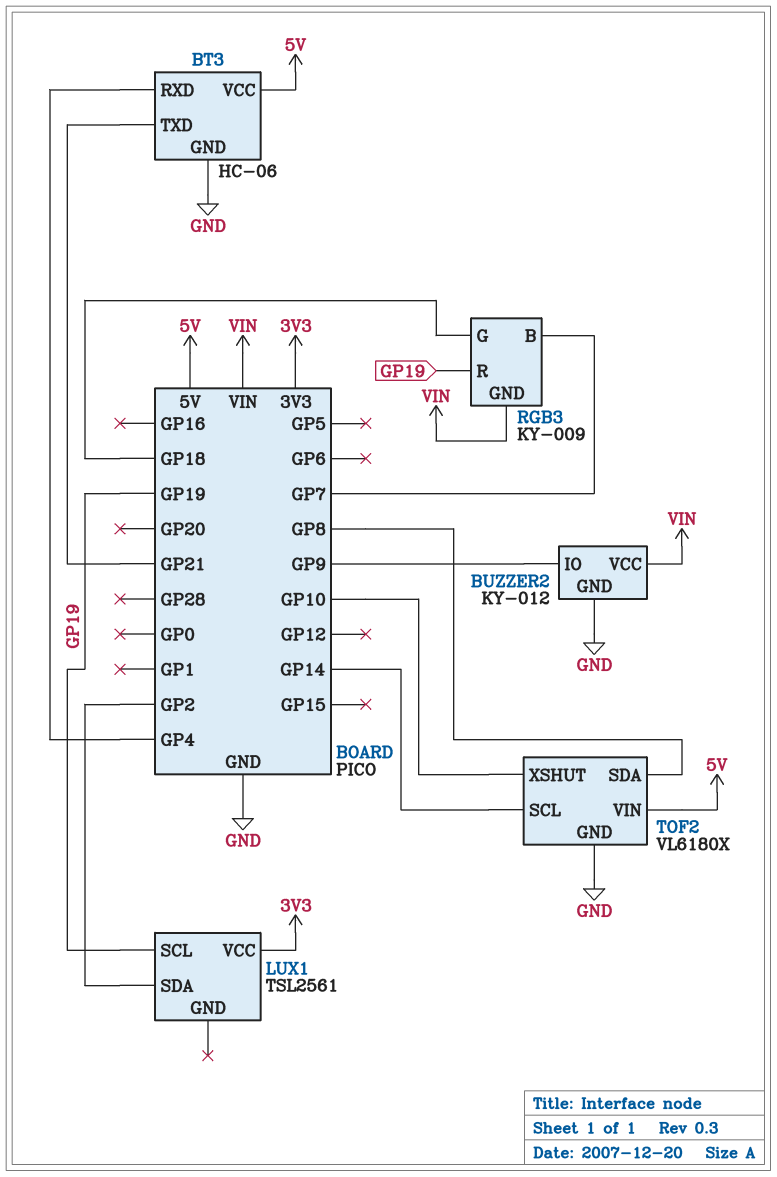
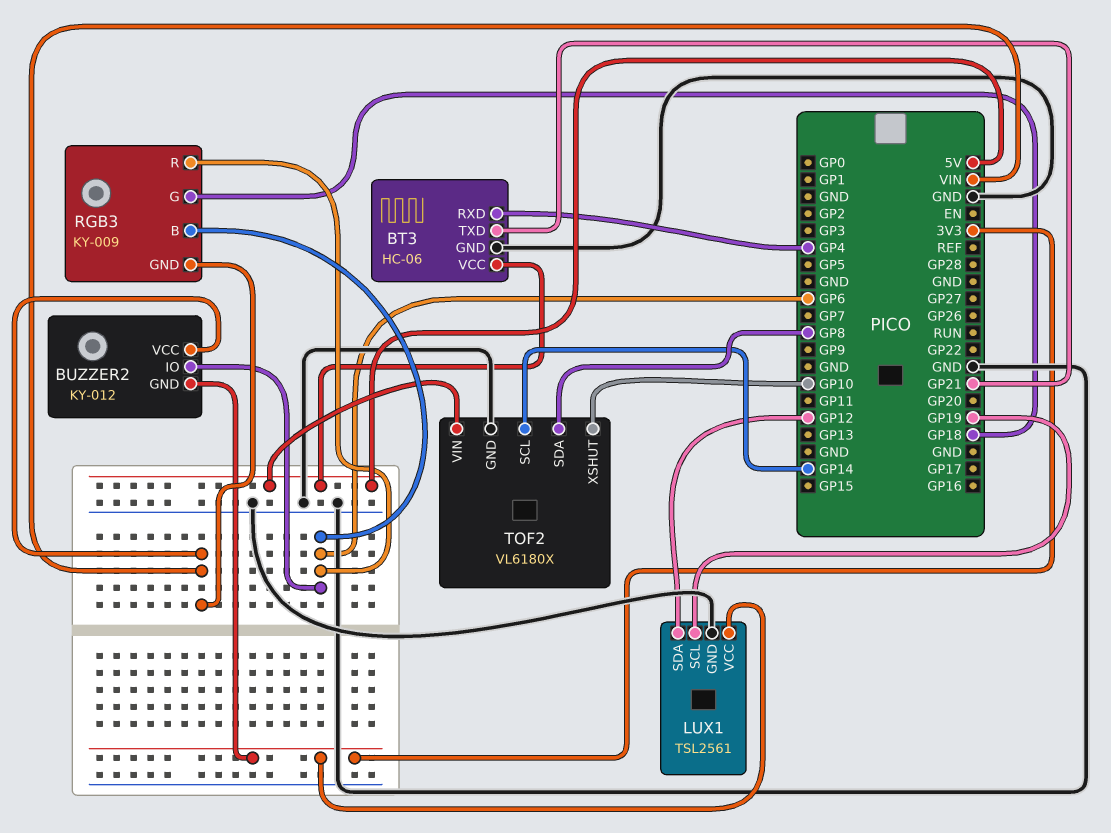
BUZZER2 pin GND: GND -> 3V3
BUZZER2 pin IO: GP9 -> GP6
LUX1 pin GND: none -> GND
LUX1 pin SDA: GP2 -> GP12
RGB3 pin B: GP7 -> GP6
RGB3 pin R: GP19 -> GP6

